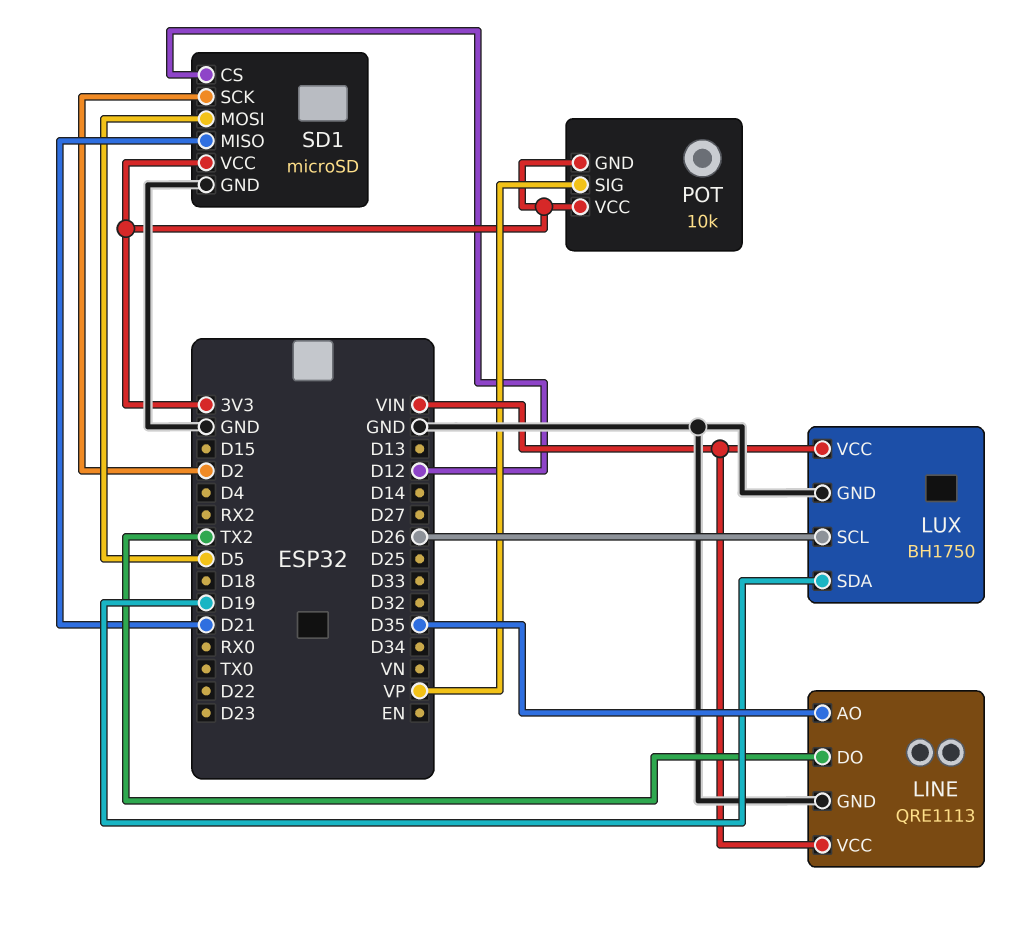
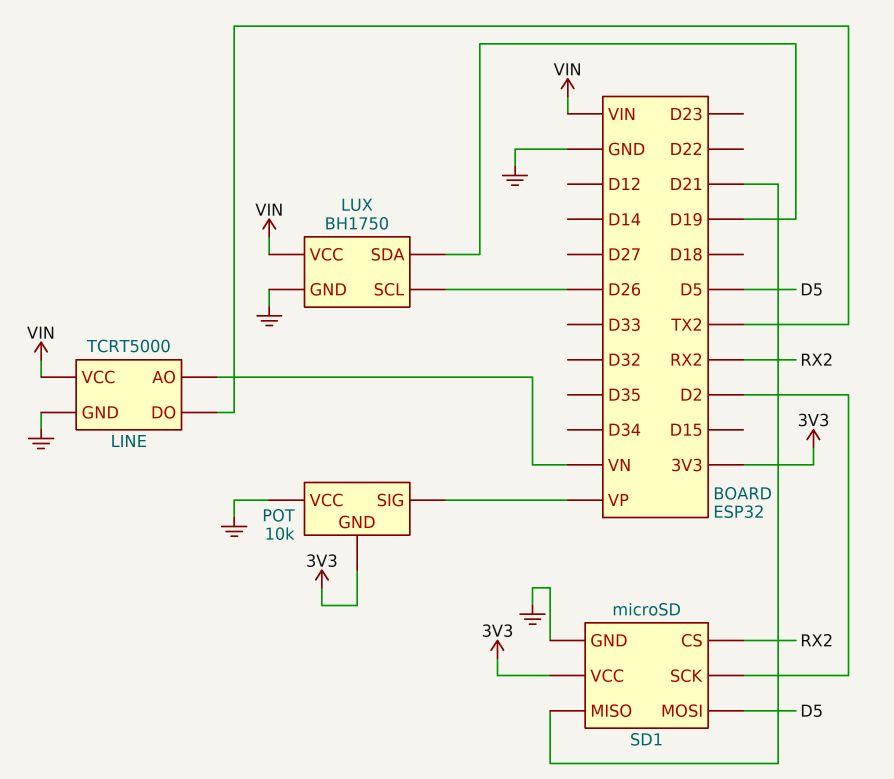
LINE: QRE1113 -> TCRT5000
LINE pin AO: D35 -> VN
POT pin VCC: 3V3 -> GND
SD1 pin CS: D12 -> RX2

